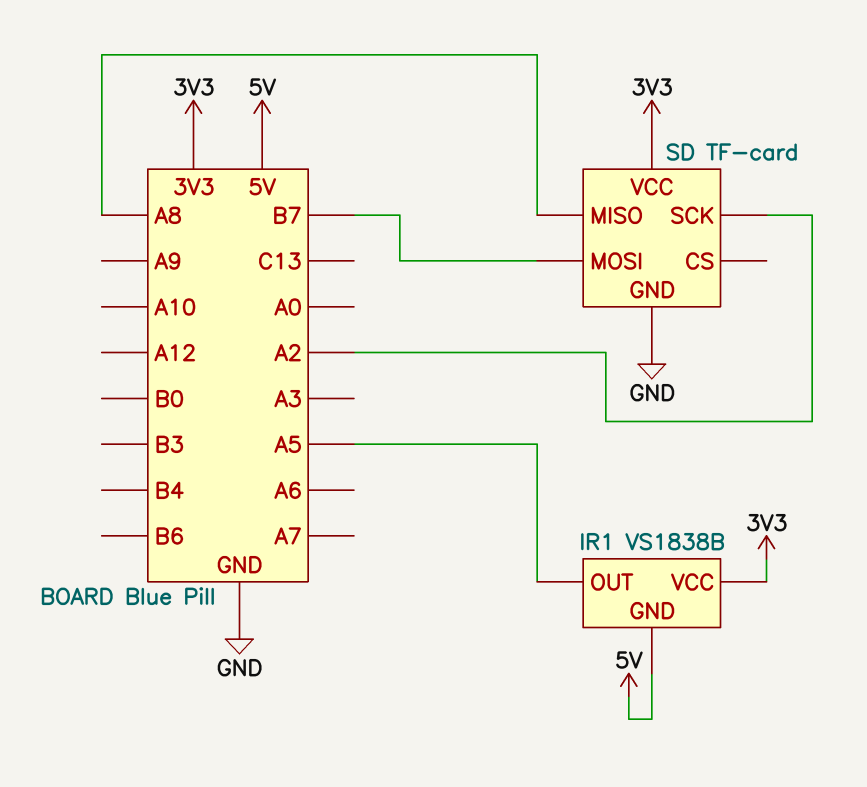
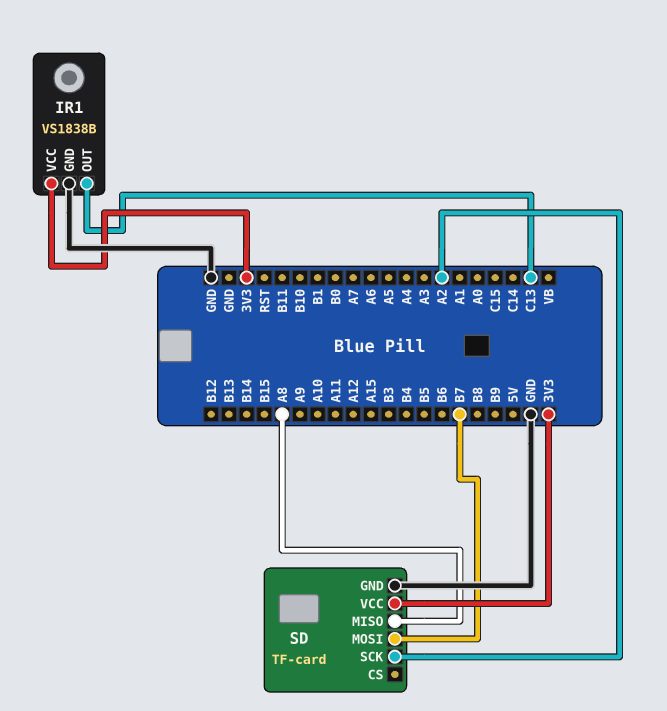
IR1 pin GND: 5V -> GND
IR1 pin OUT: A5 -> C13

